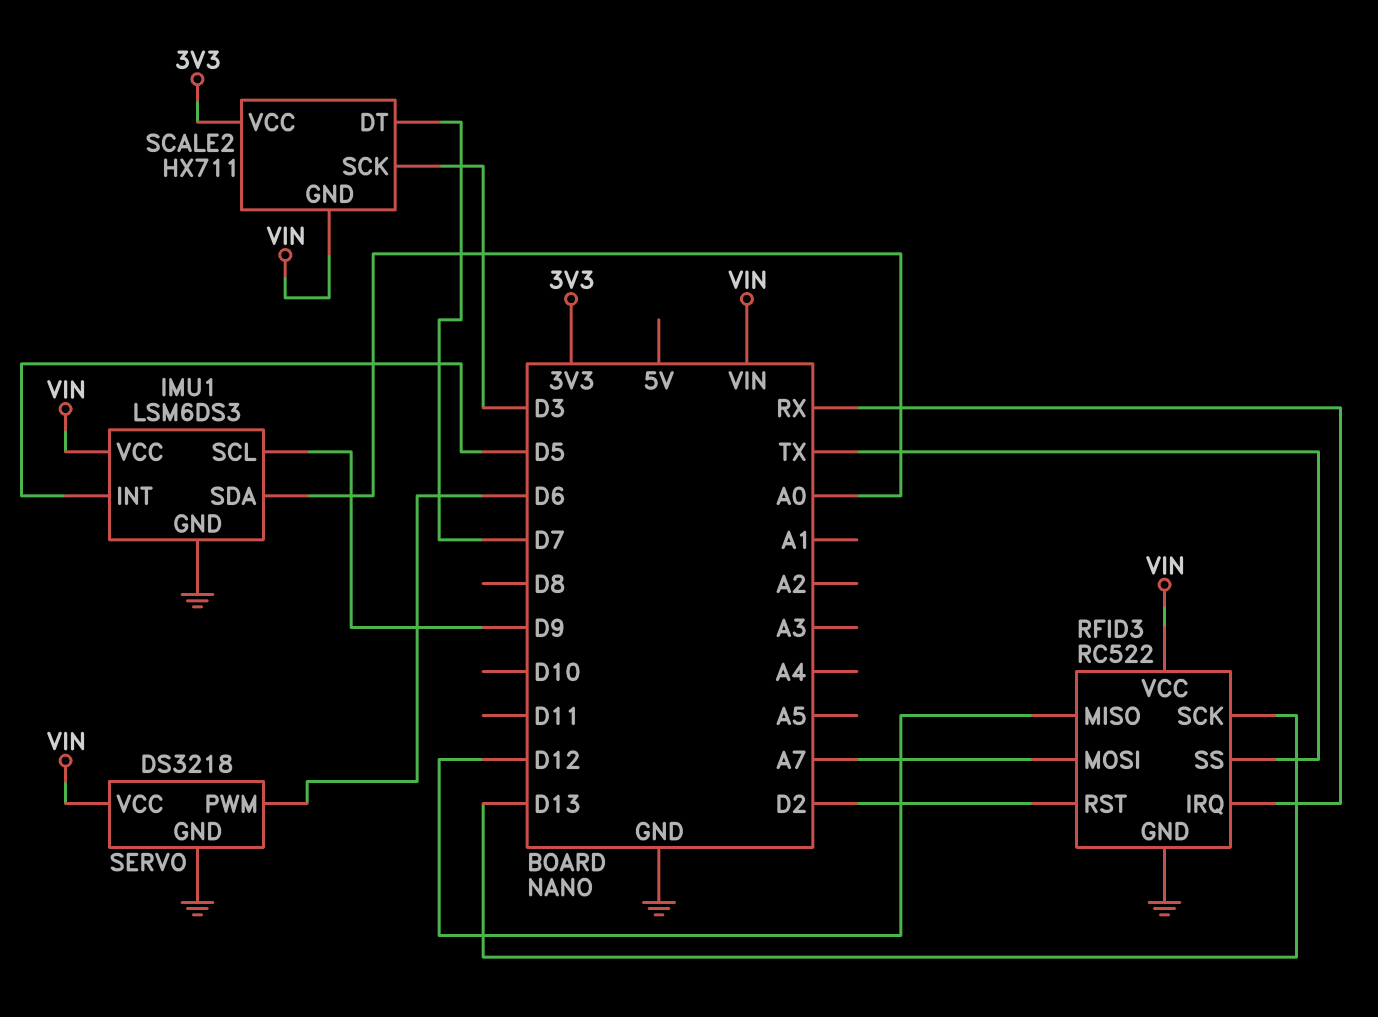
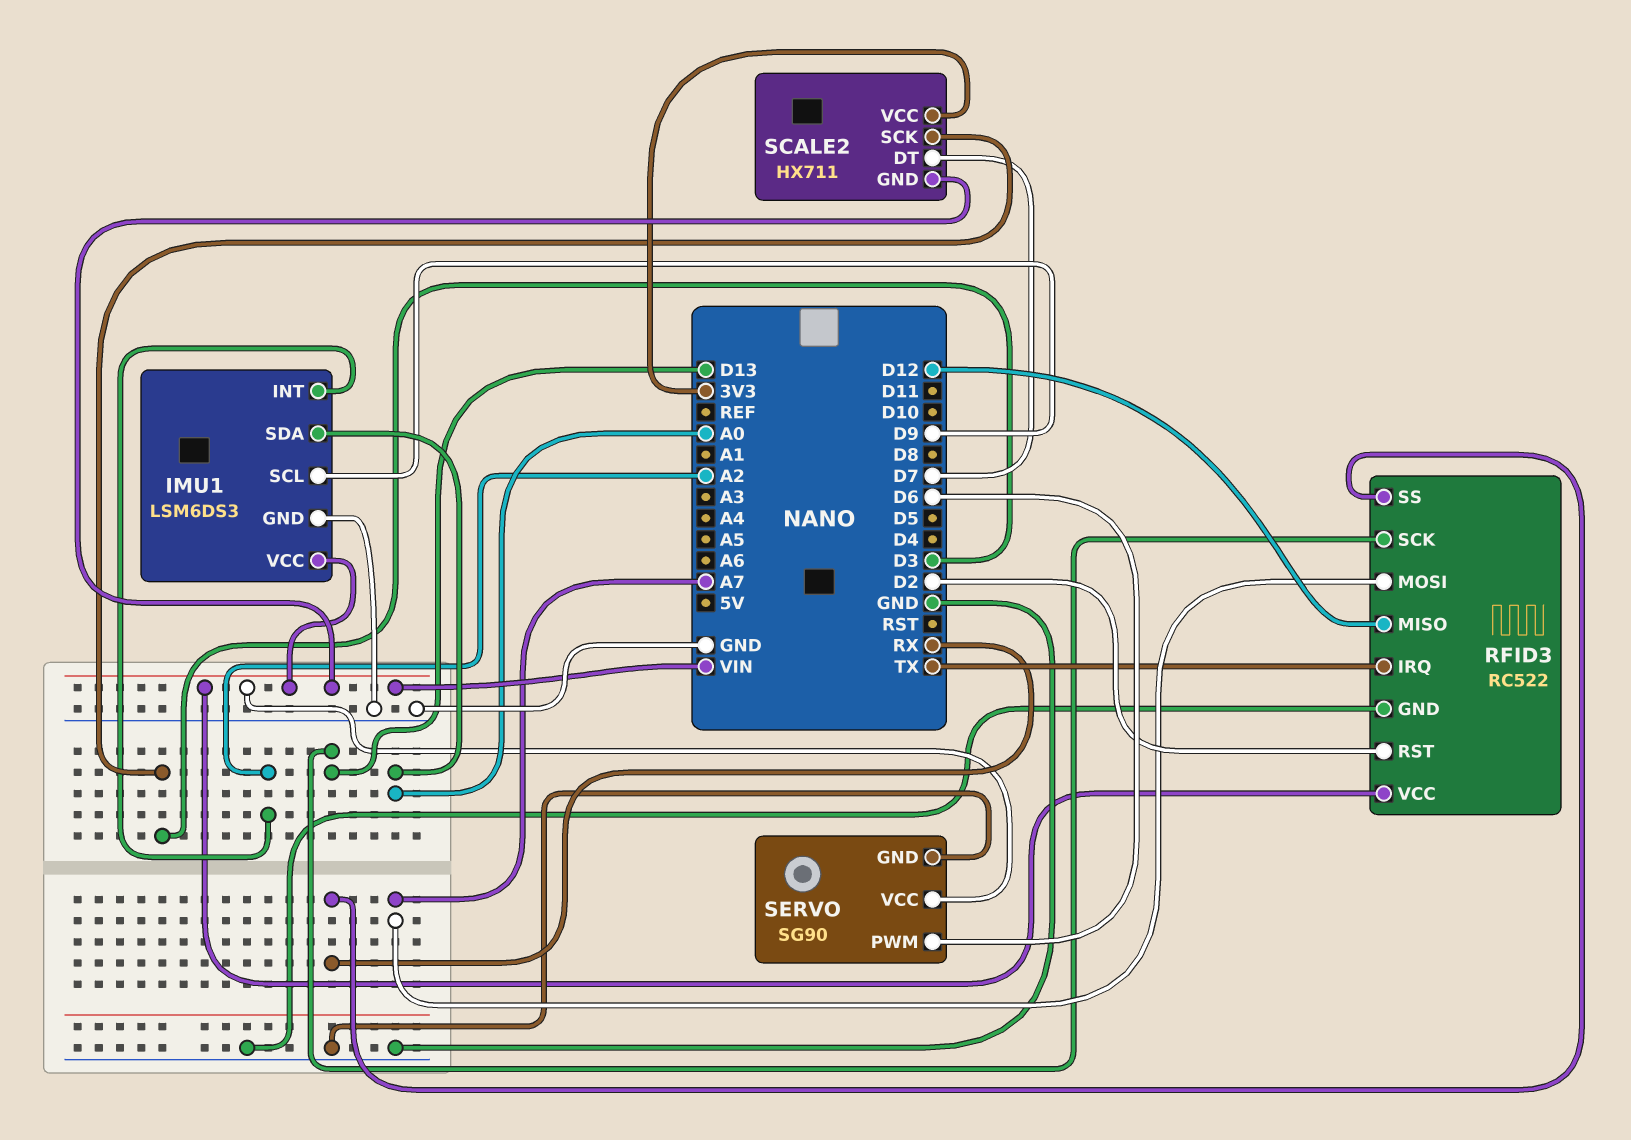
IMU1 pin INT: D5 -> A2
RFID3 pin IRQ: RX -> TX
RFID3 pin SS: TX -> RX
SERVO: DS3218 -> SG90

